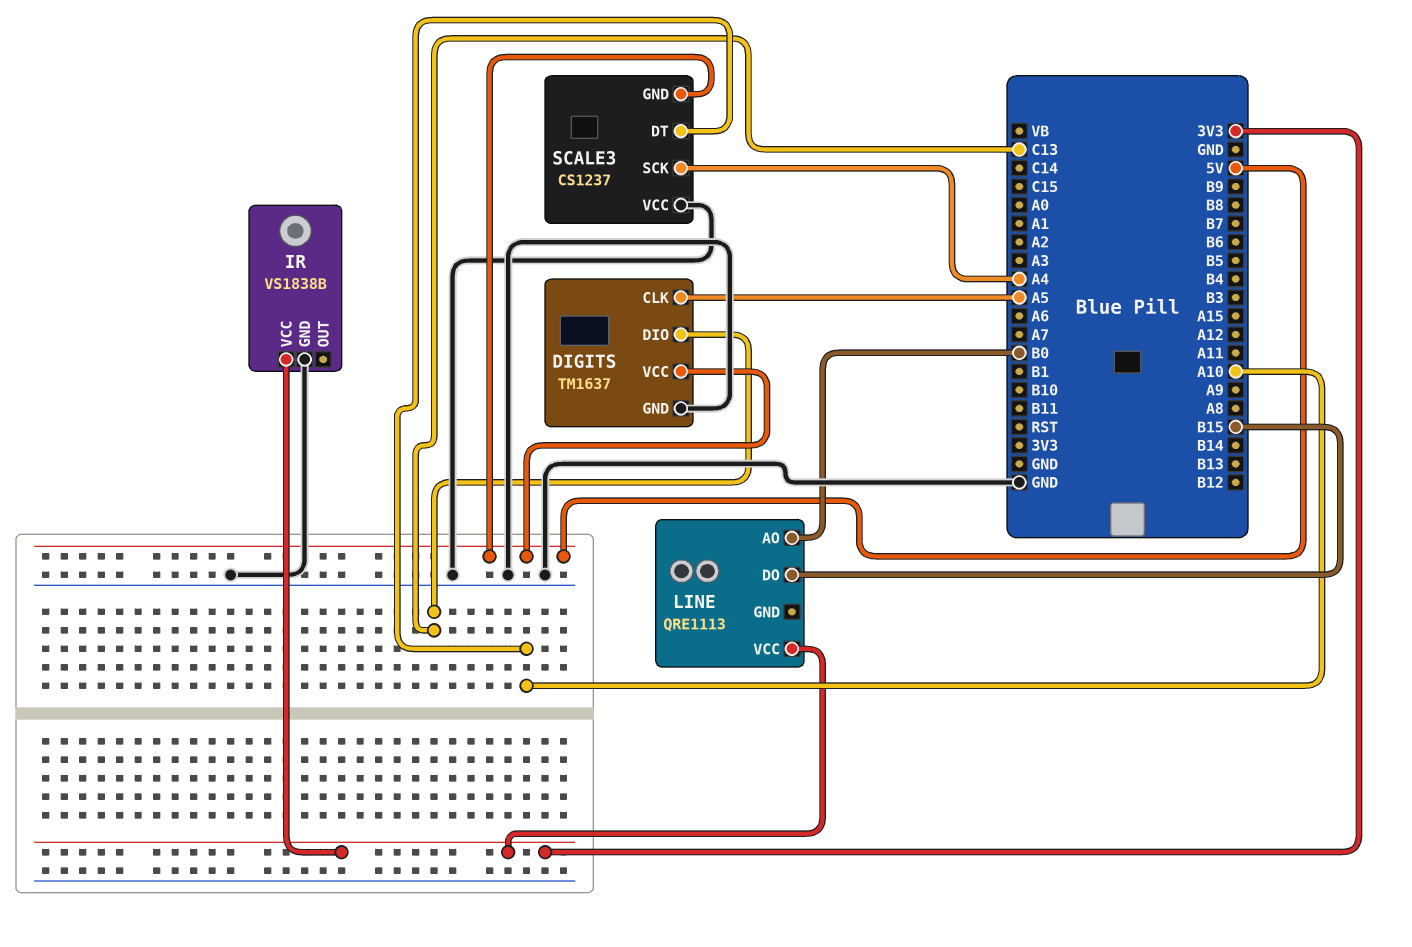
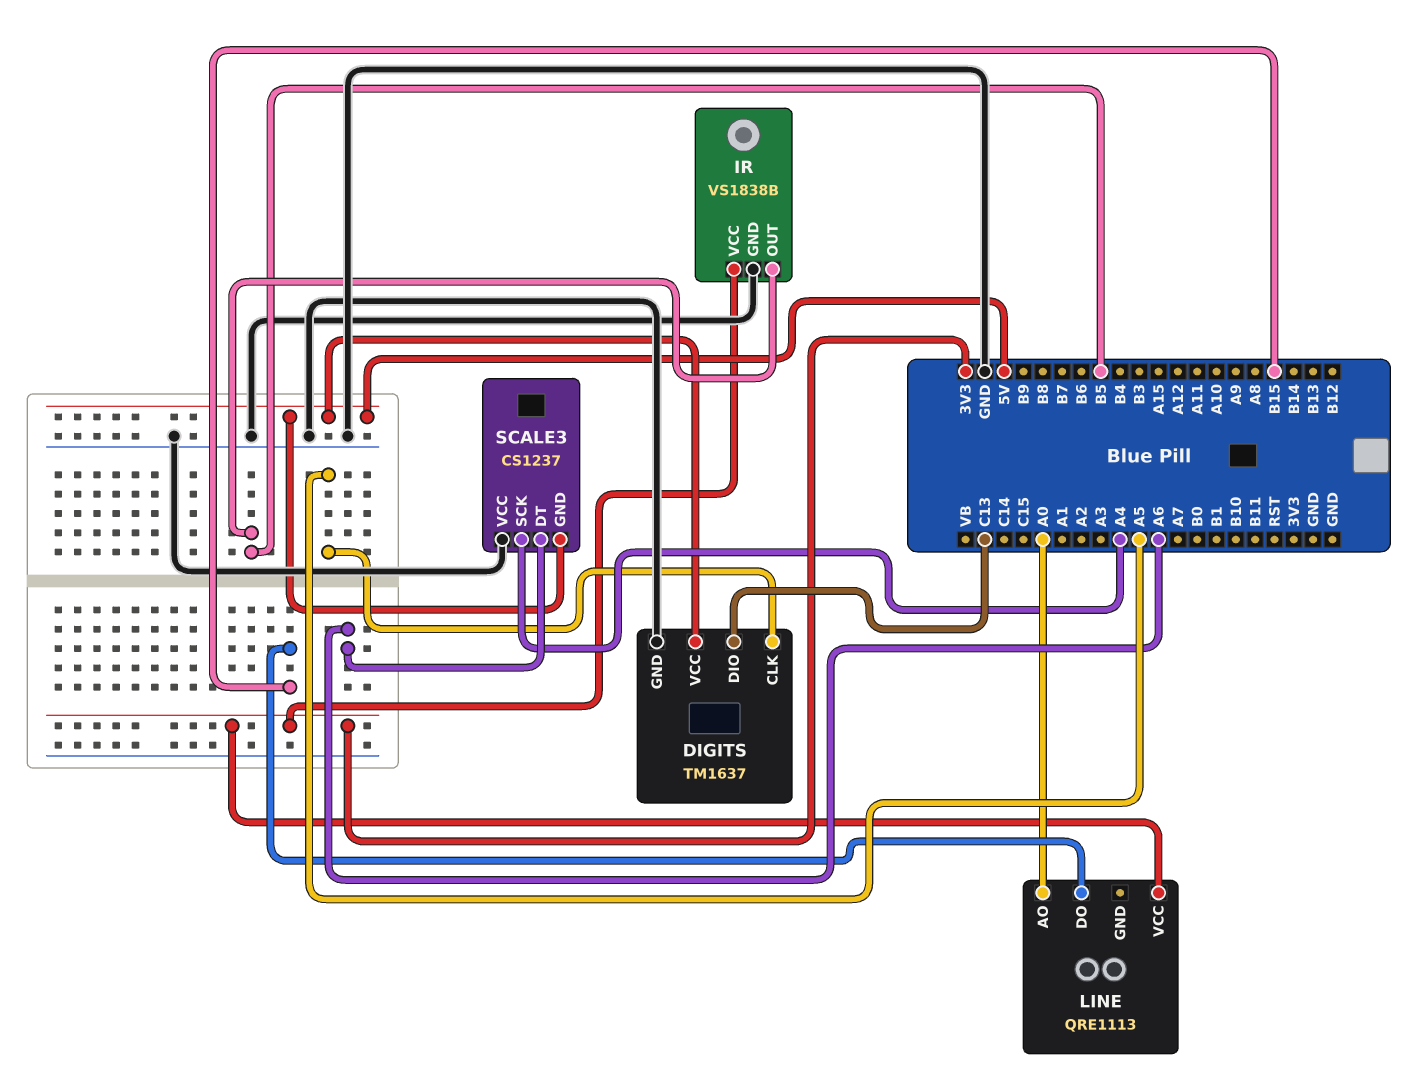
IR pin OUT: none -> B5
LINE pin AO: B0 -> A0
SCALE3 pin DT: A10 -> A6

